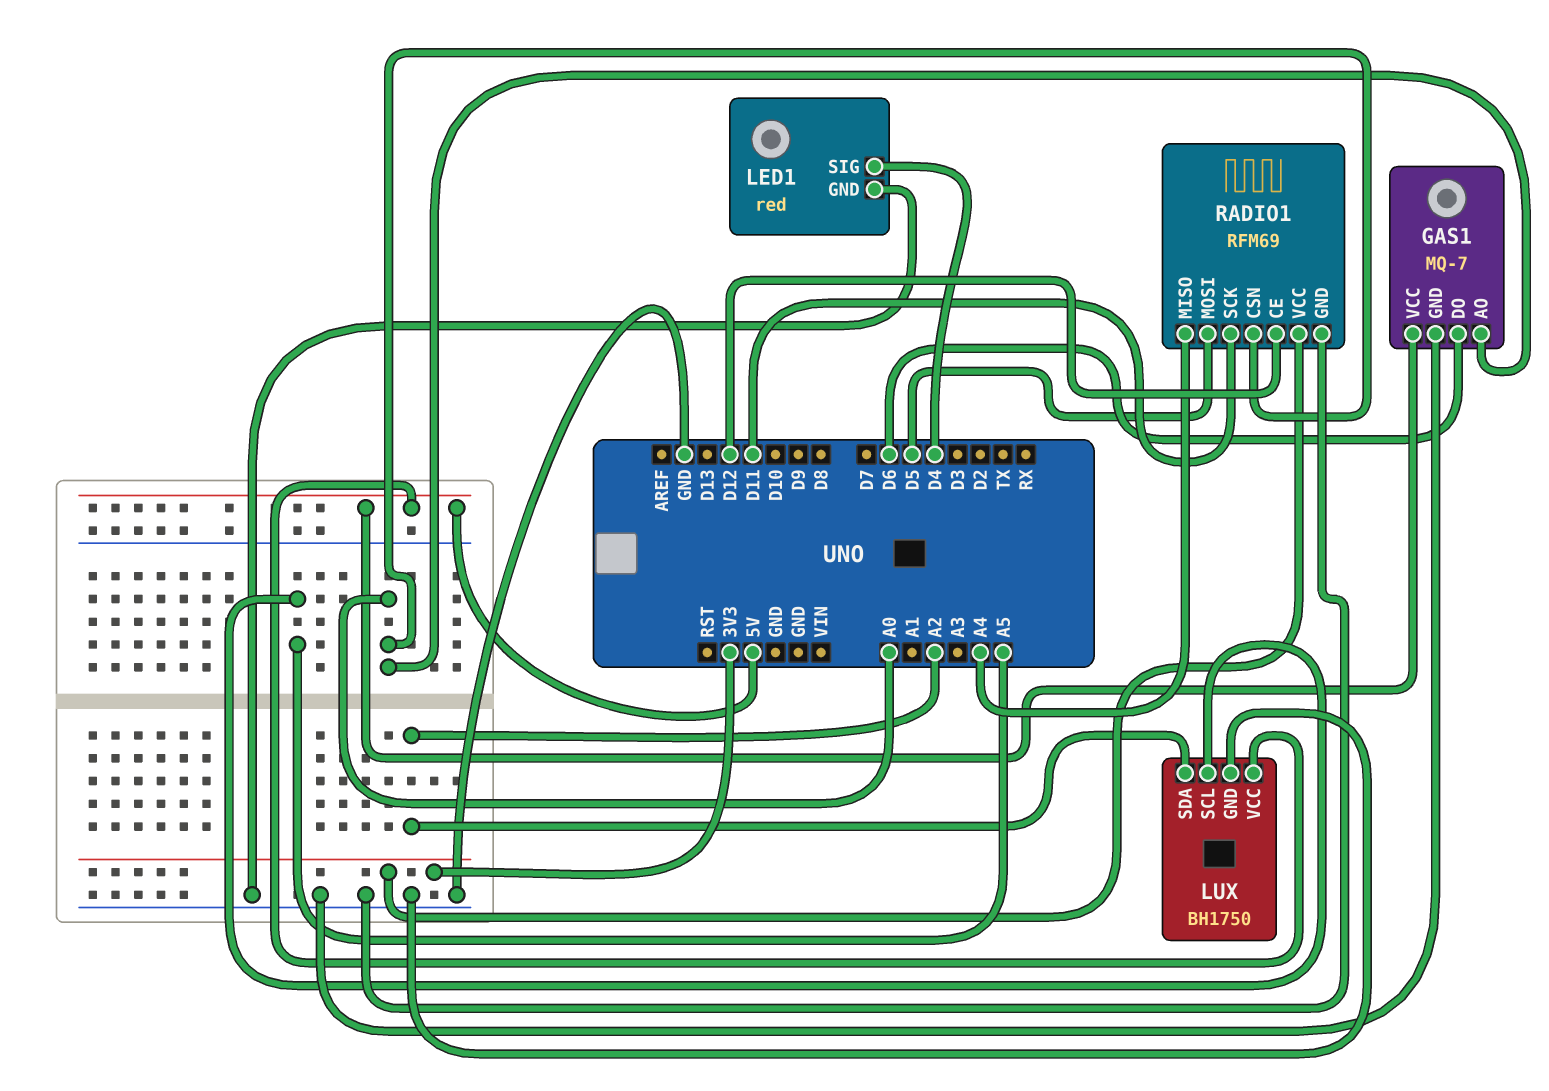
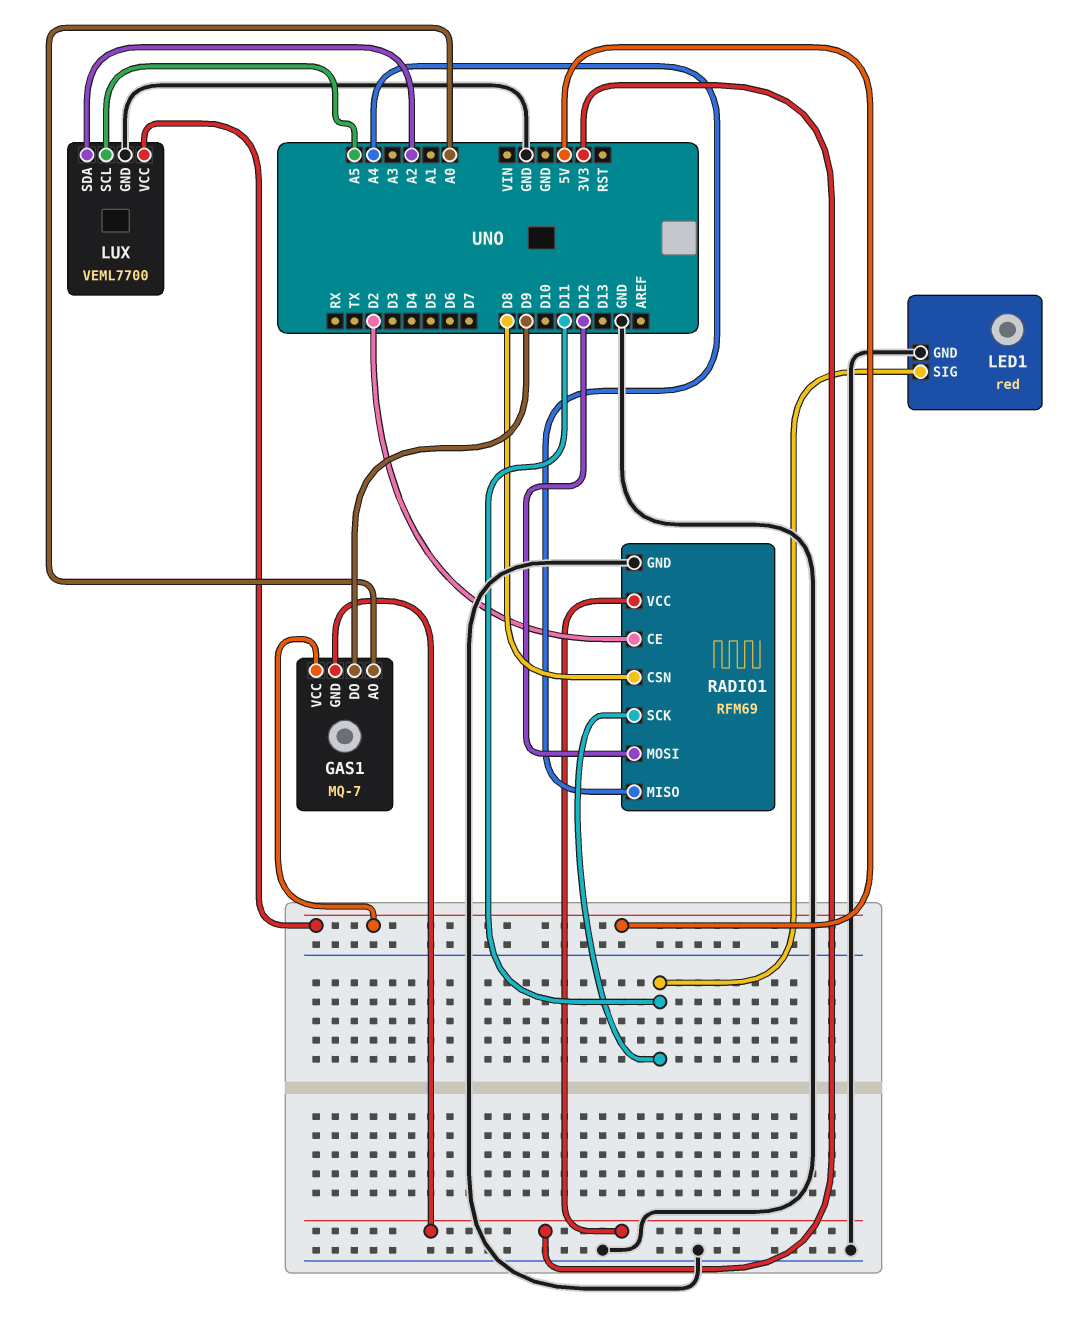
GAS1 pin DO: D6 -> D9
GAS1 pin GND: GND -> 3V3
LED1 pin SIG: D4 -> D11
LUX: BH1750 -> VEML7700
RADIO1 pin CE: D12 -> D2
RADIO1 pin CSN: A0 -> D8
RADIO1 pin MOSI: D5 -> D12

